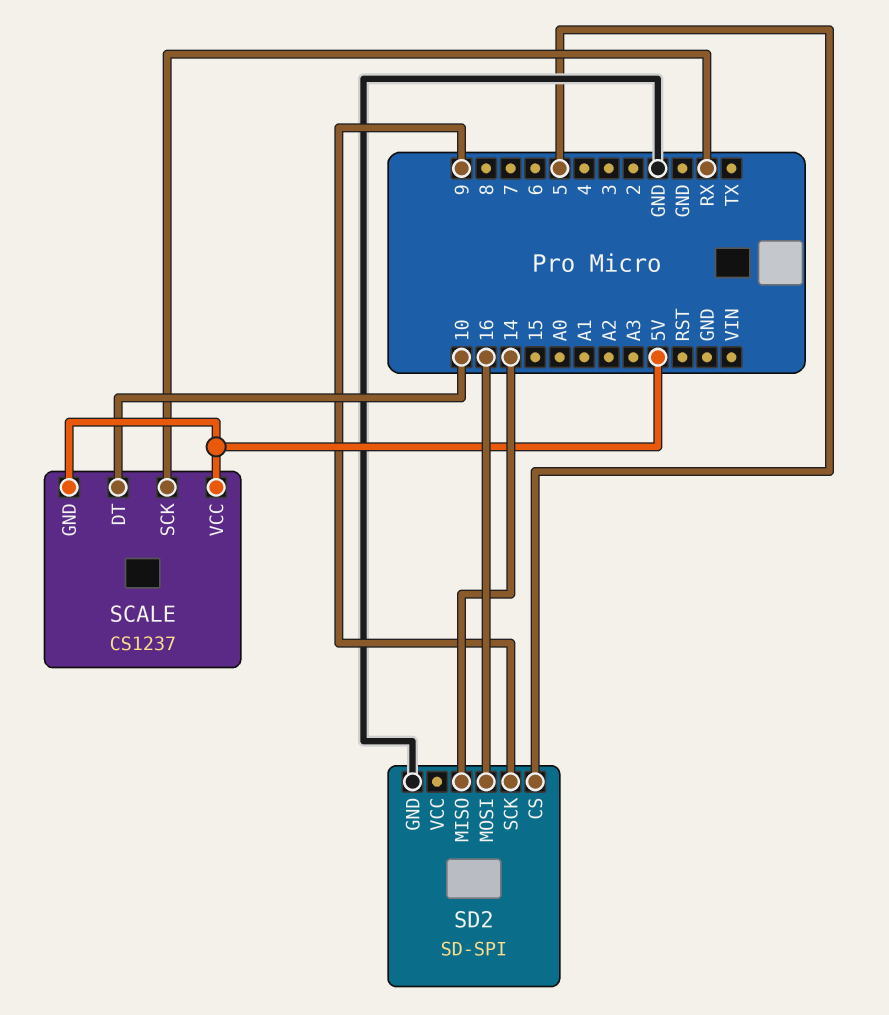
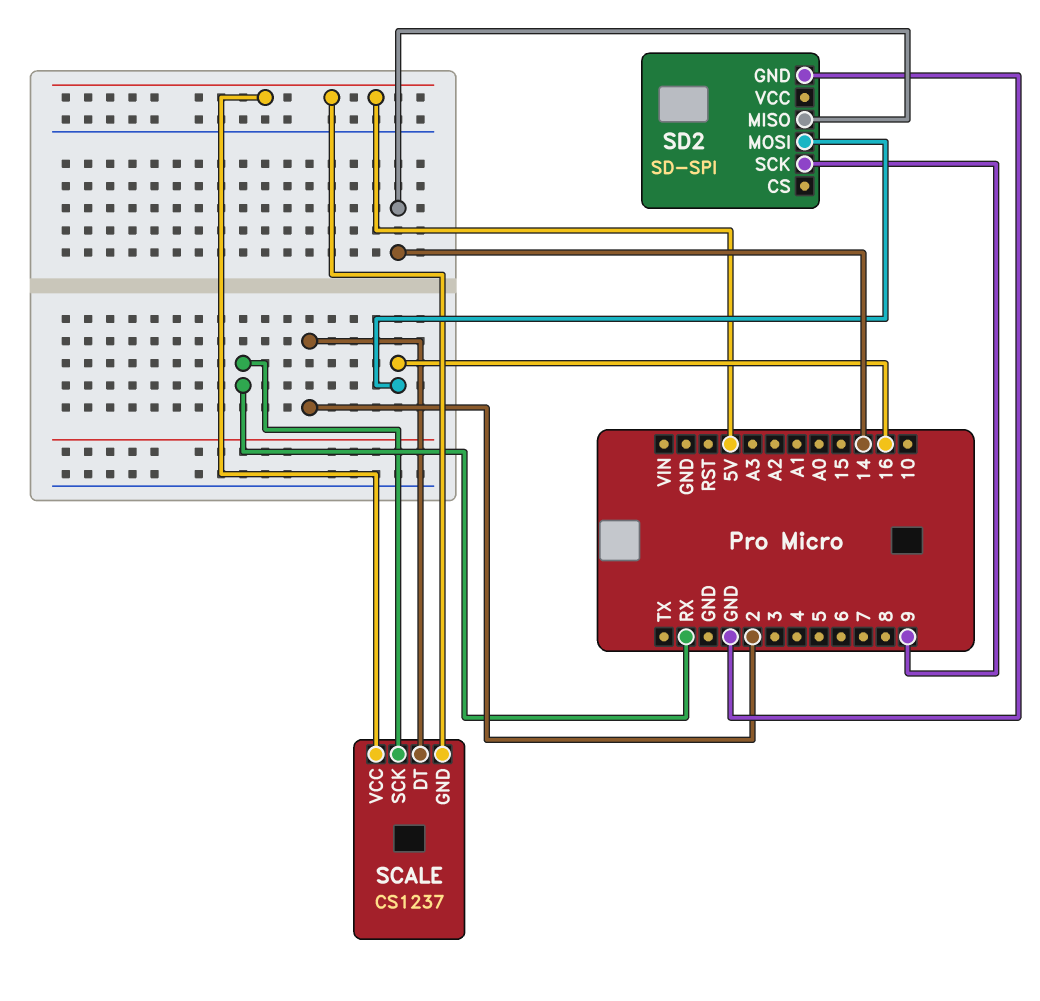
SCALE pin DT: 10 -> 2
SD2 pin CS: 5 -> none

